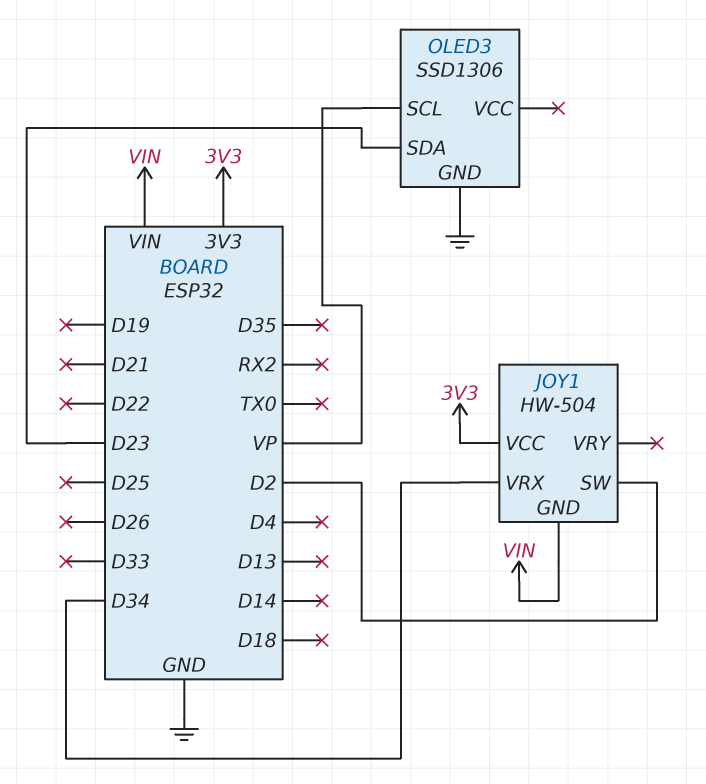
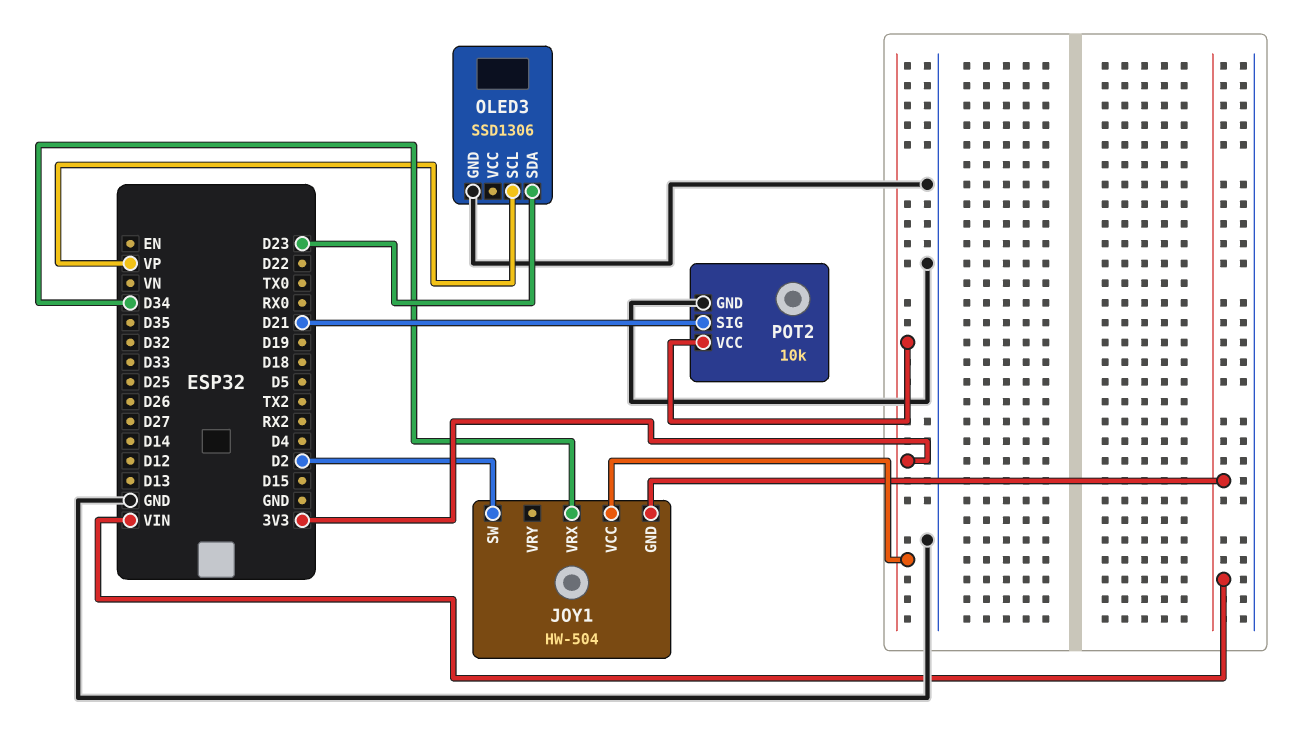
POT2: none -> 10k
POT2 pin GND: none -> GND
POT2 pin SIG: none -> D21
POT2 pin VCC: none -> 3V3

